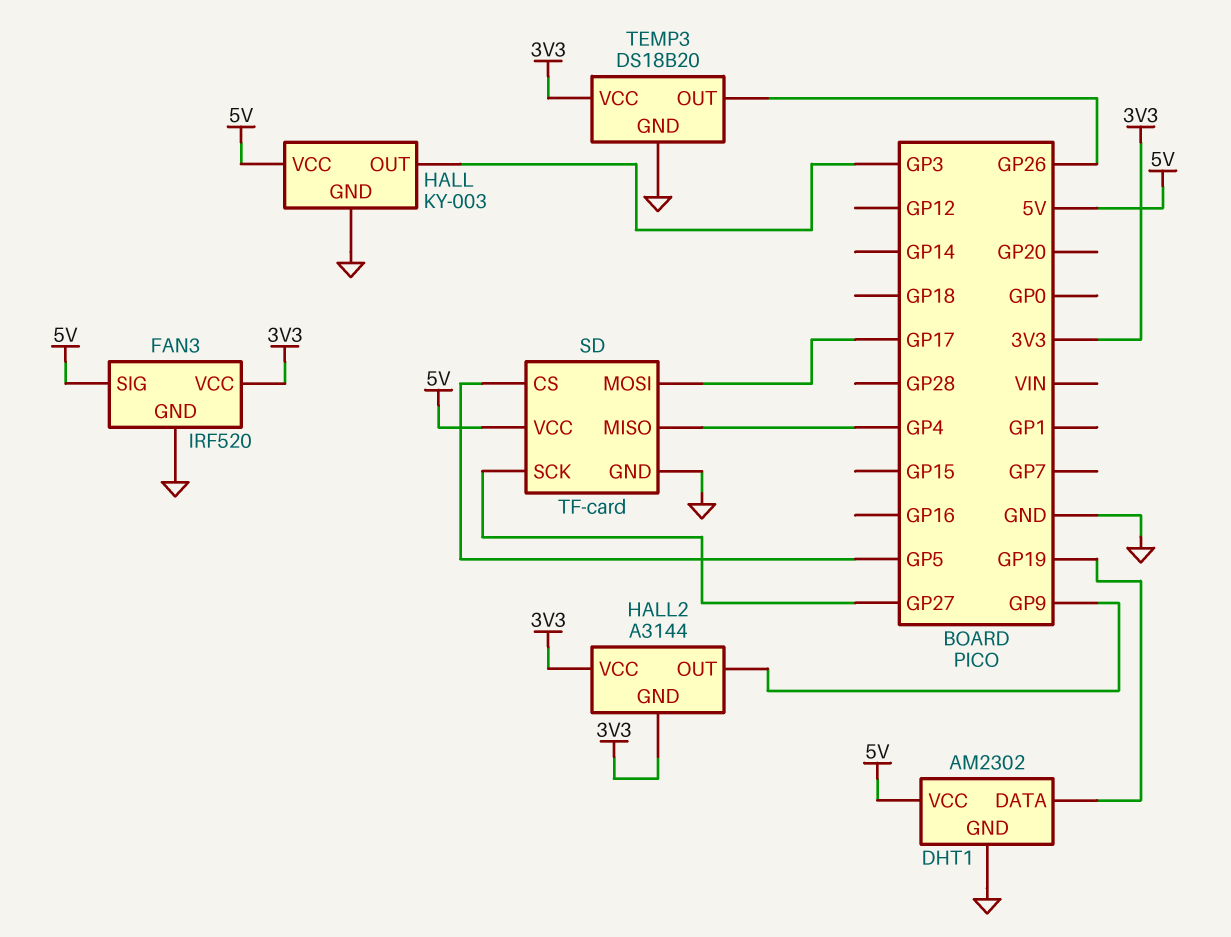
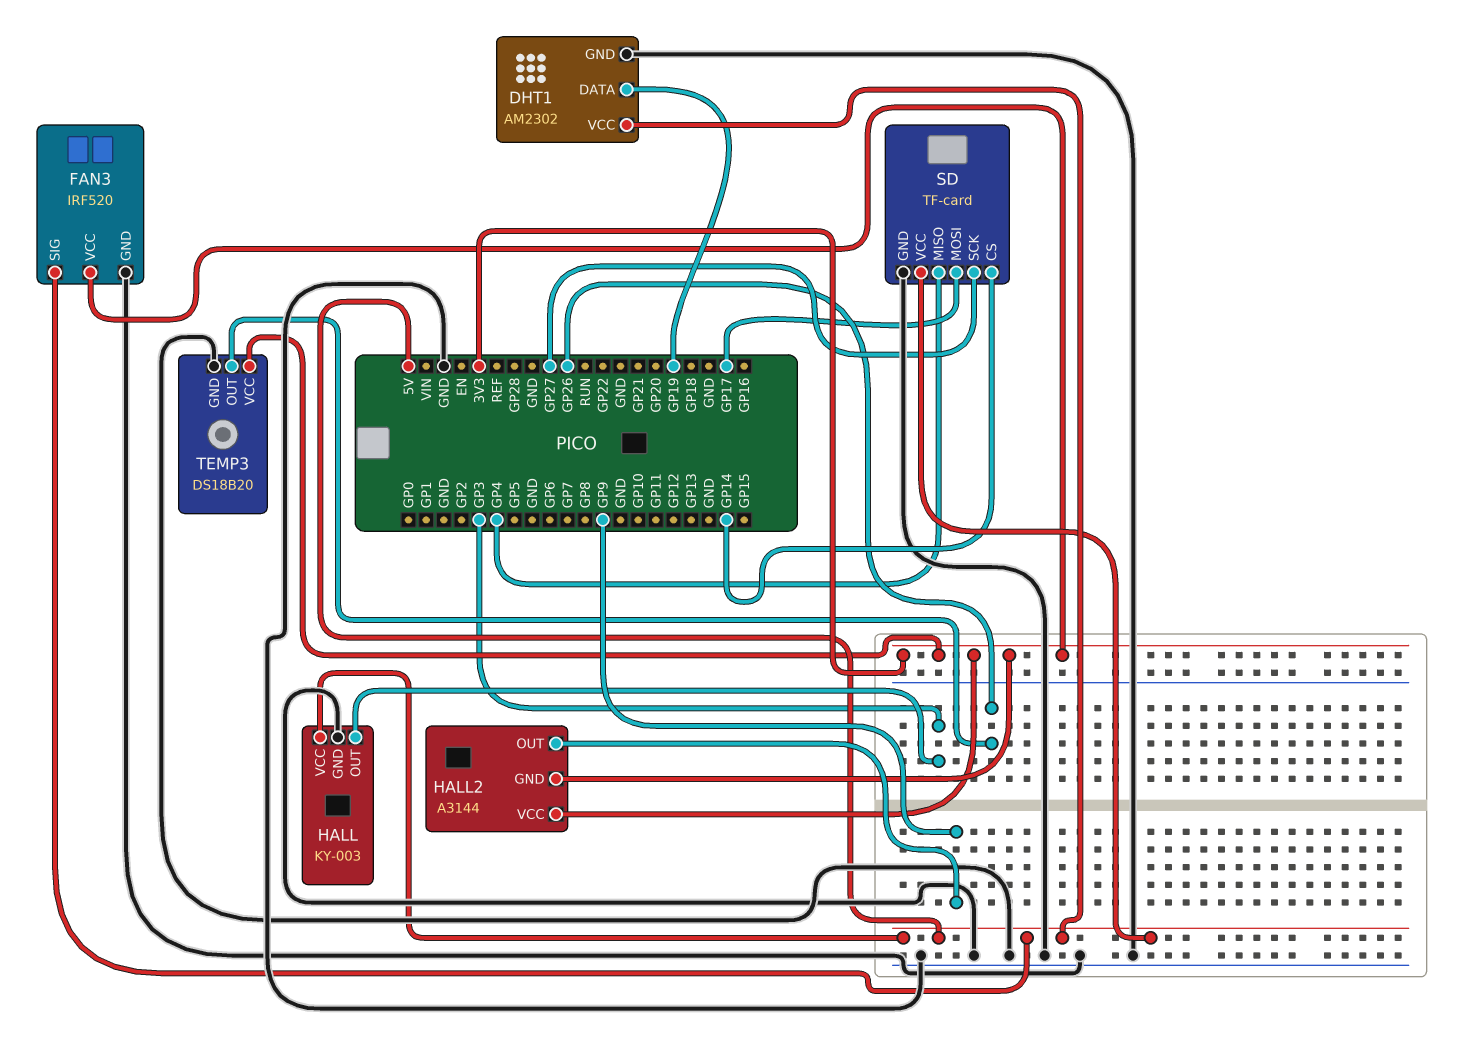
SD pin CS: GP5 -> GP14

